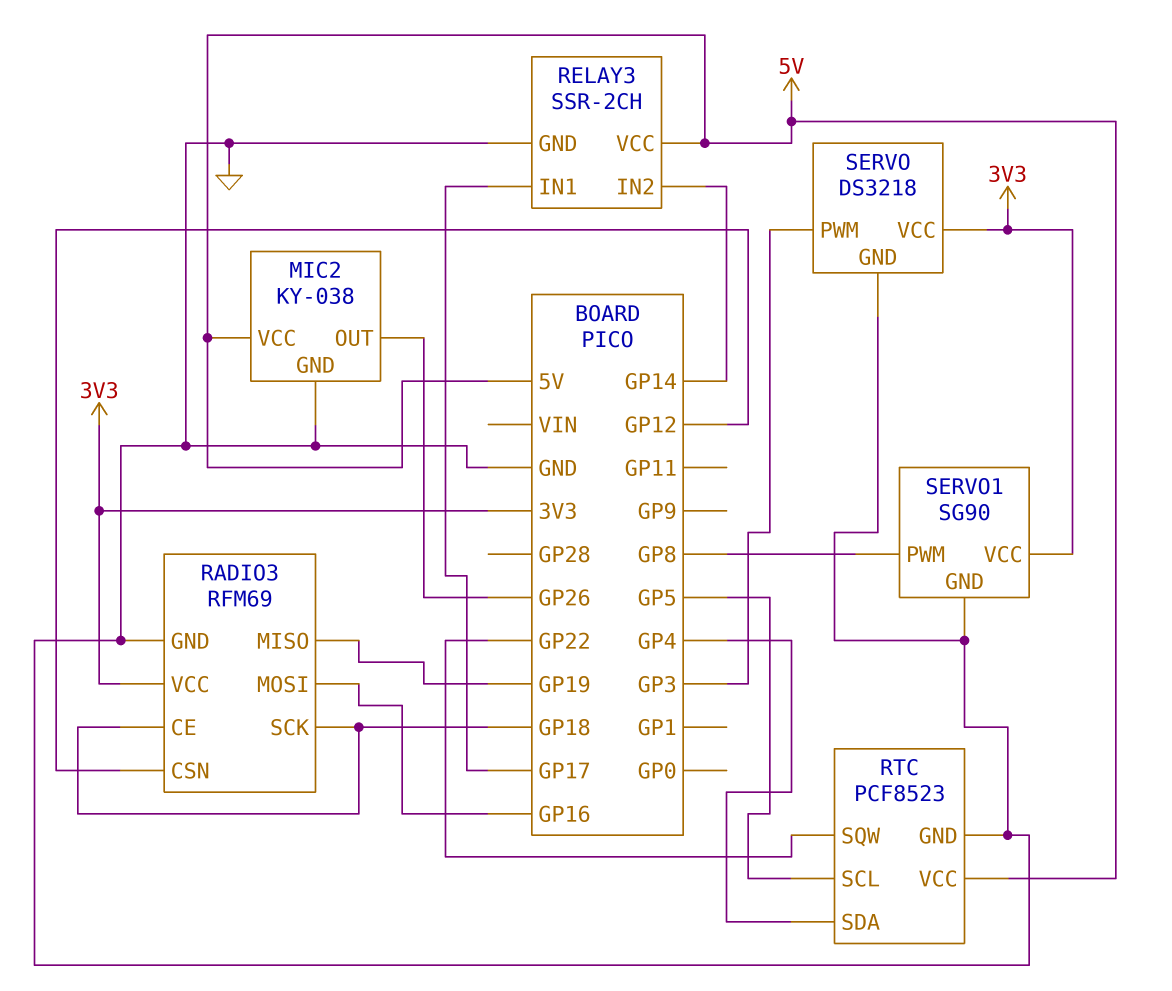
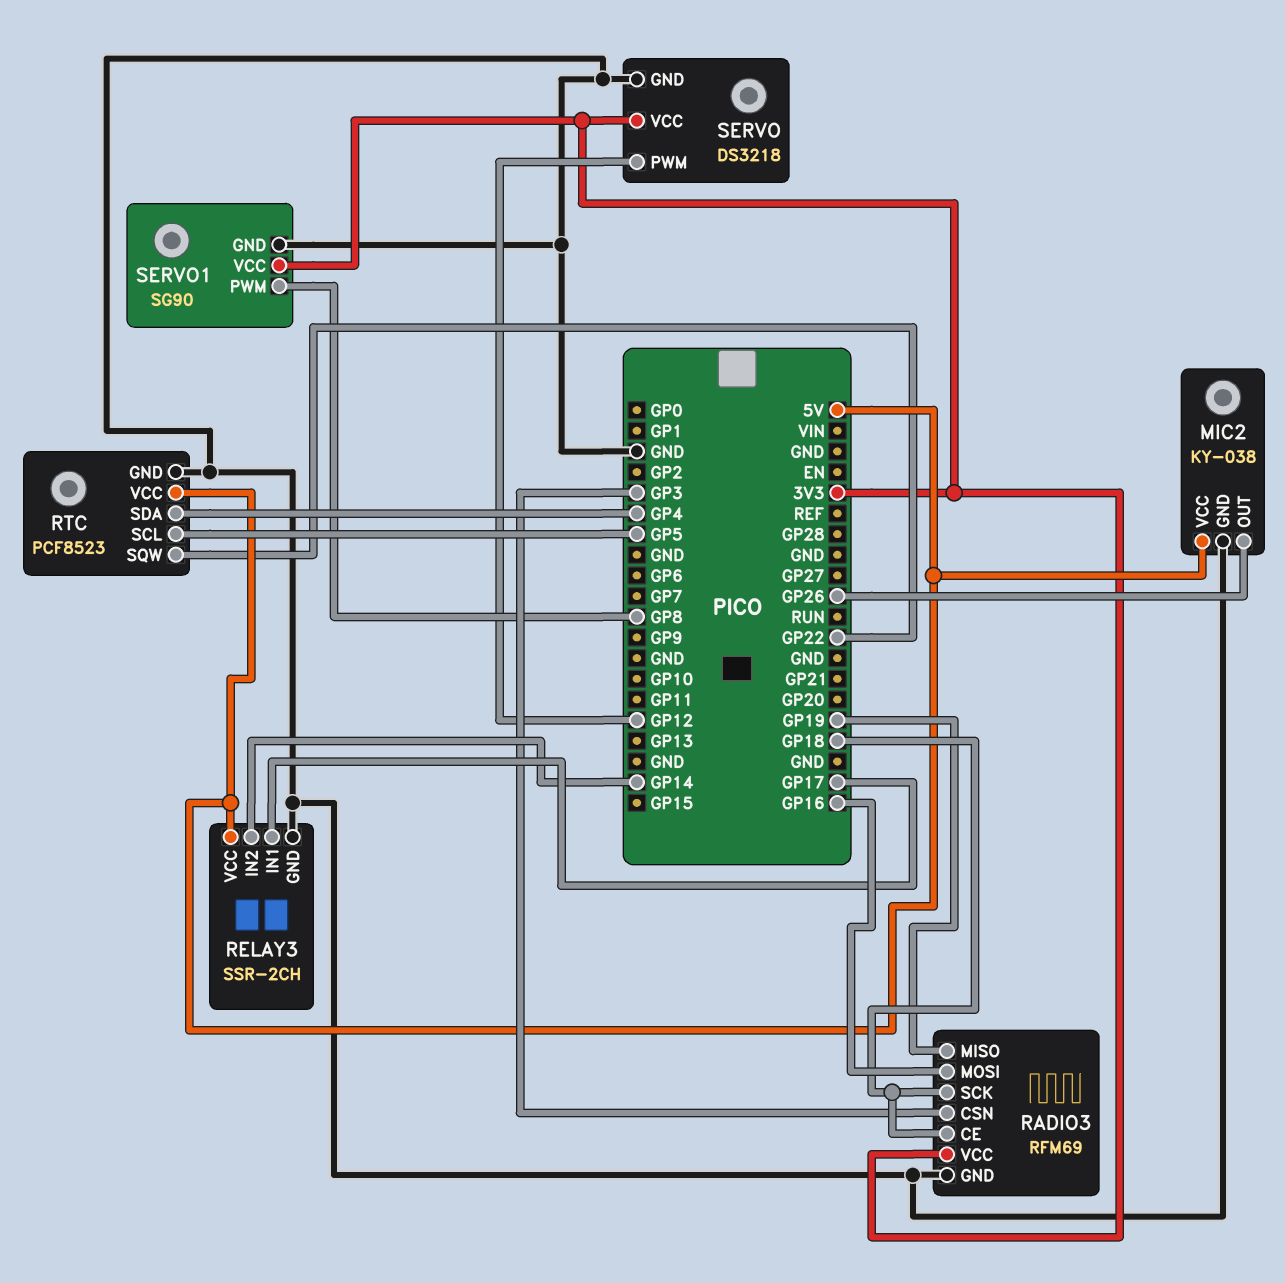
RADIO3 pin CSN: GP12 -> GP3
SERVO pin PWM: GP3 -> GP12

